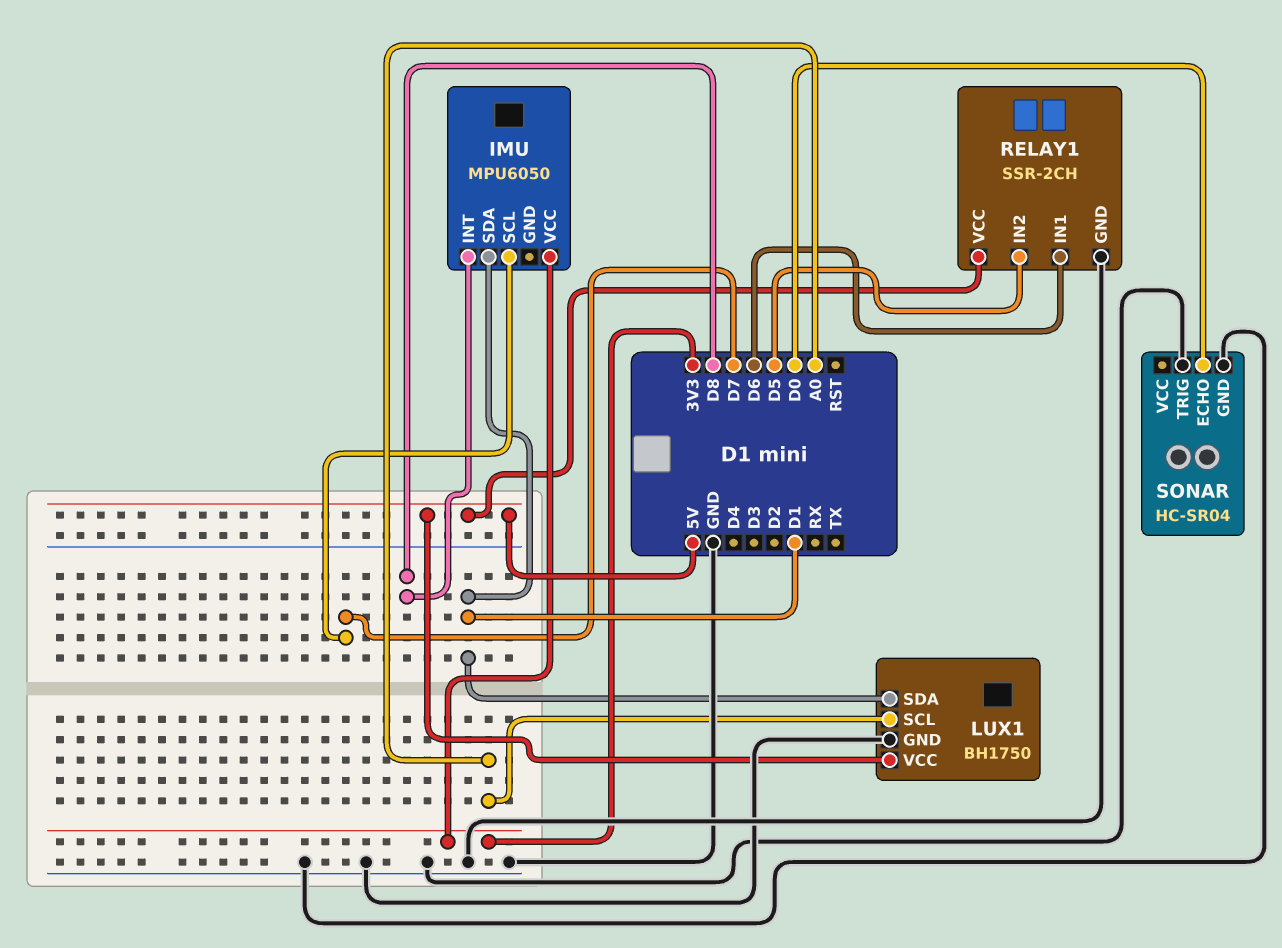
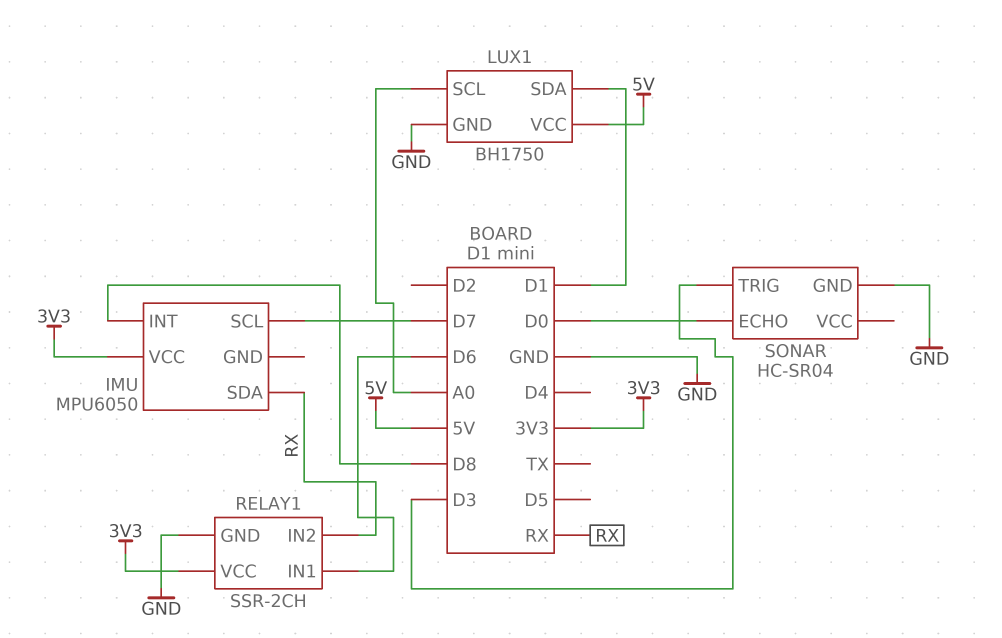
IMU pin SDA: D1 -> RX
RELAY1 pin IN2: D5 -> RX
RELAY1 pin VCC: 5V -> 3V3
SONAR pin TRIG: GND -> D3

